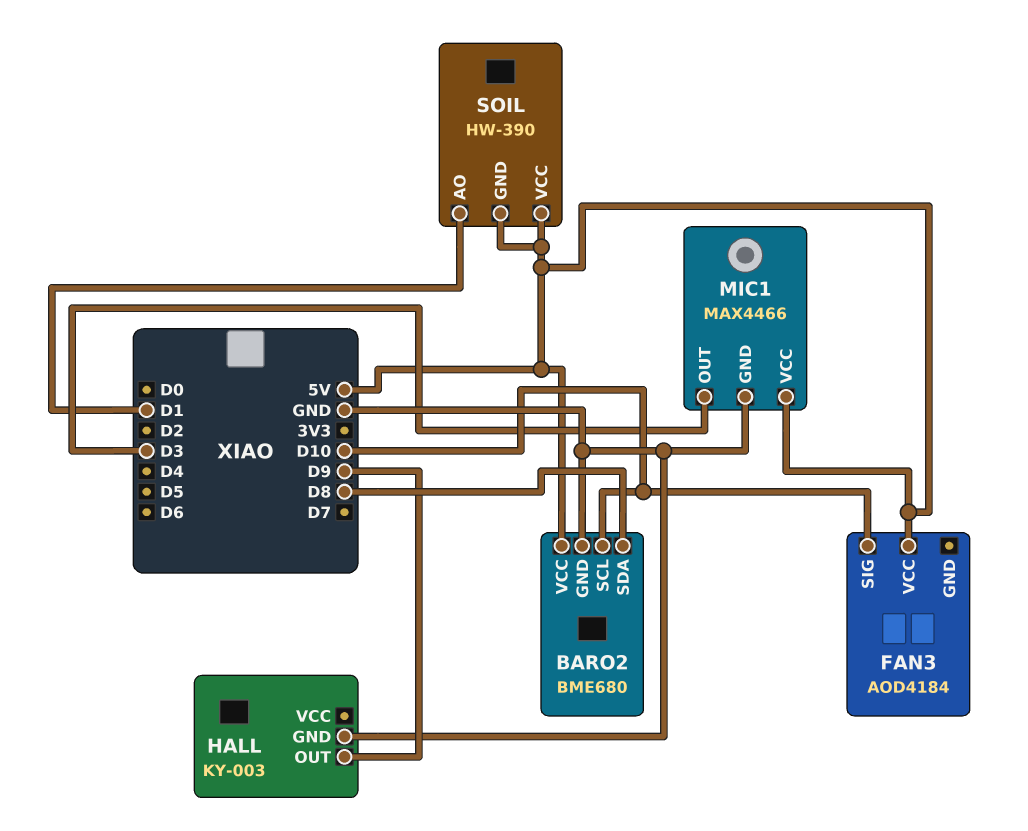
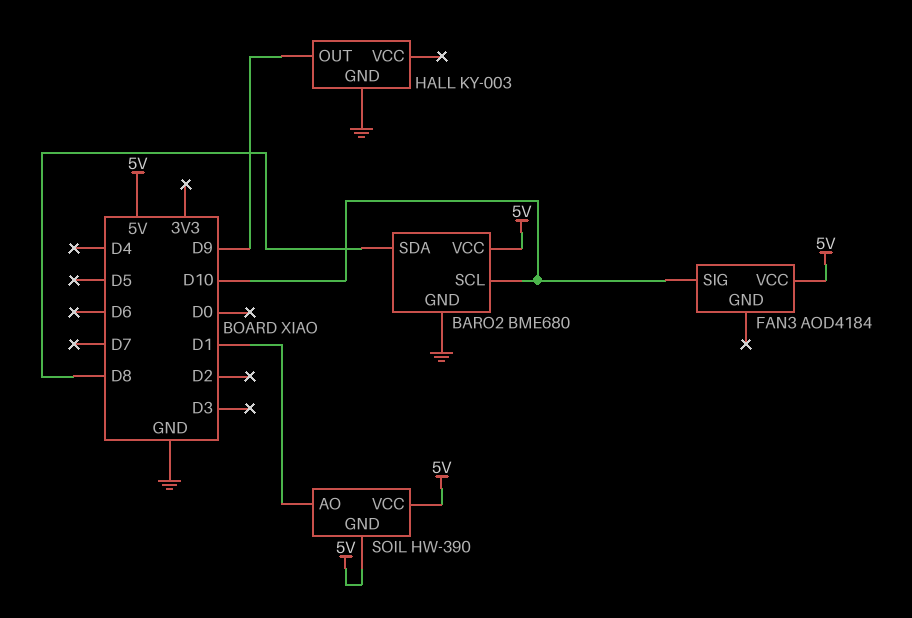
MIC1: MAX4466 -> none
MIC1 pin GND: GND -> none
MIC1 pin OUT: D3 -> none
MIC1 pin VCC: 5V -> none

